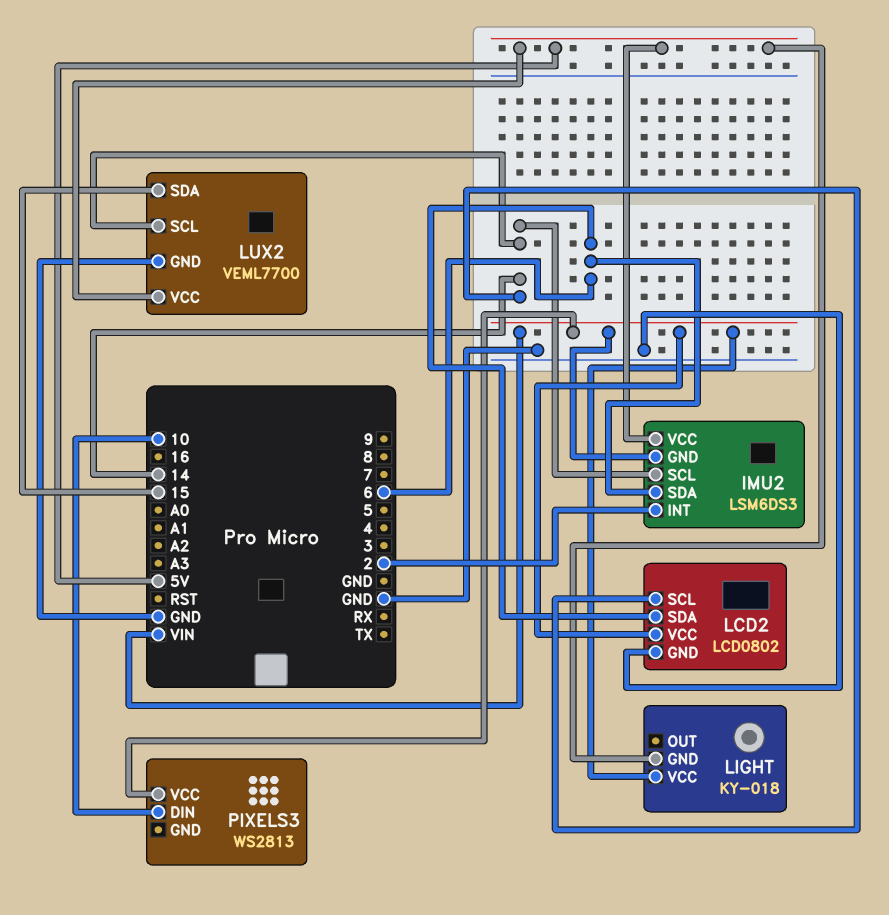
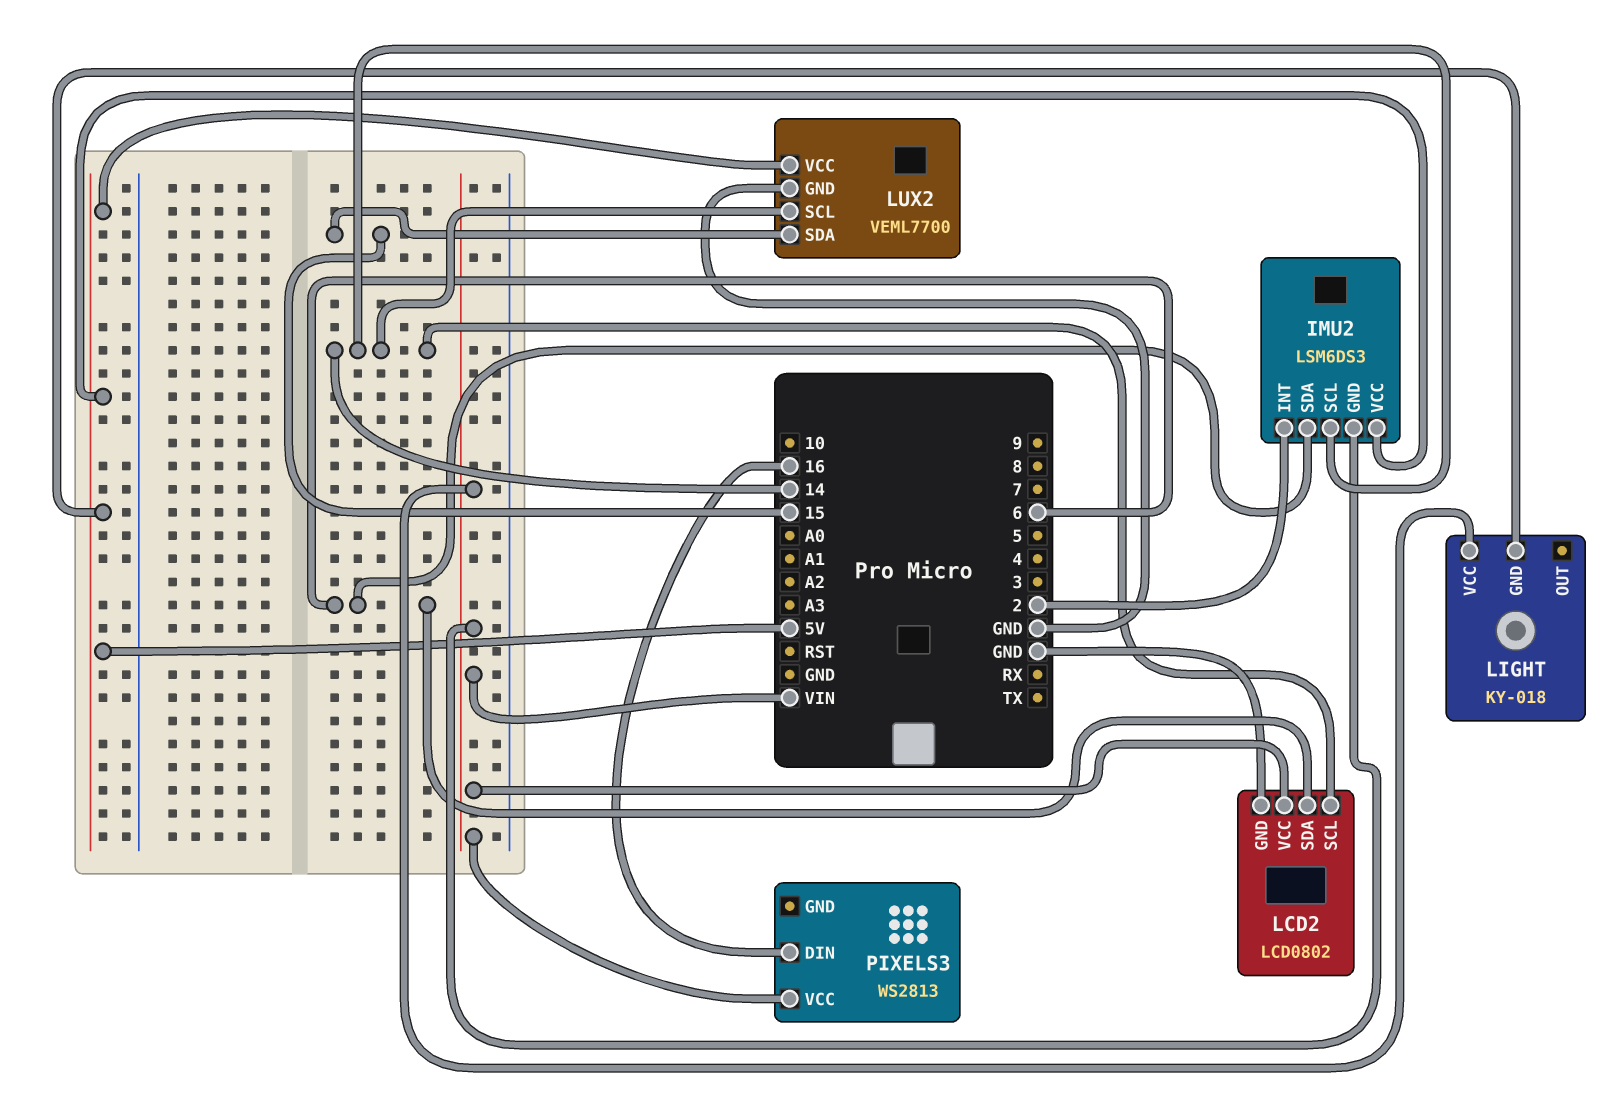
PIXELS3 pin DIN: 10 -> 16

